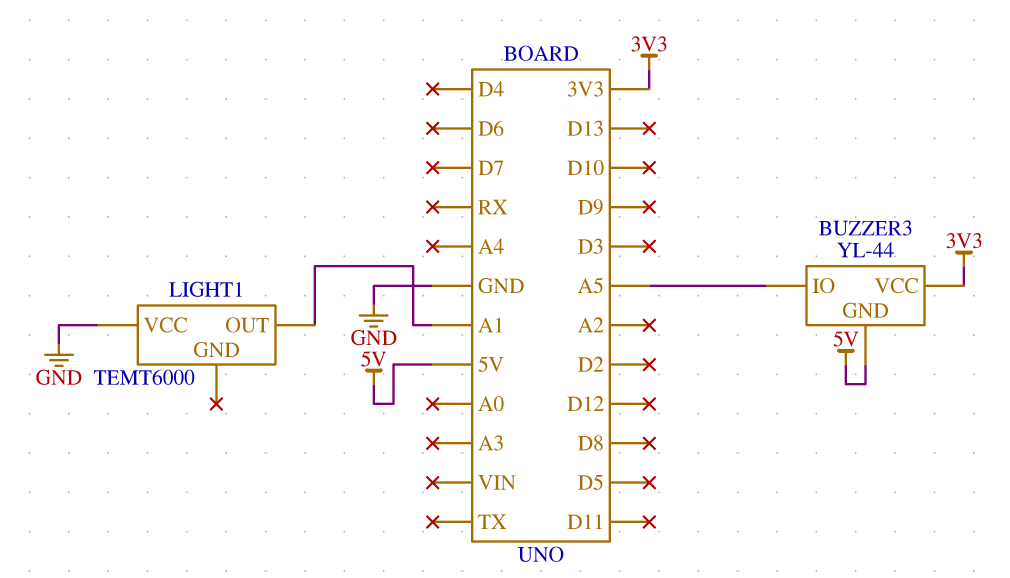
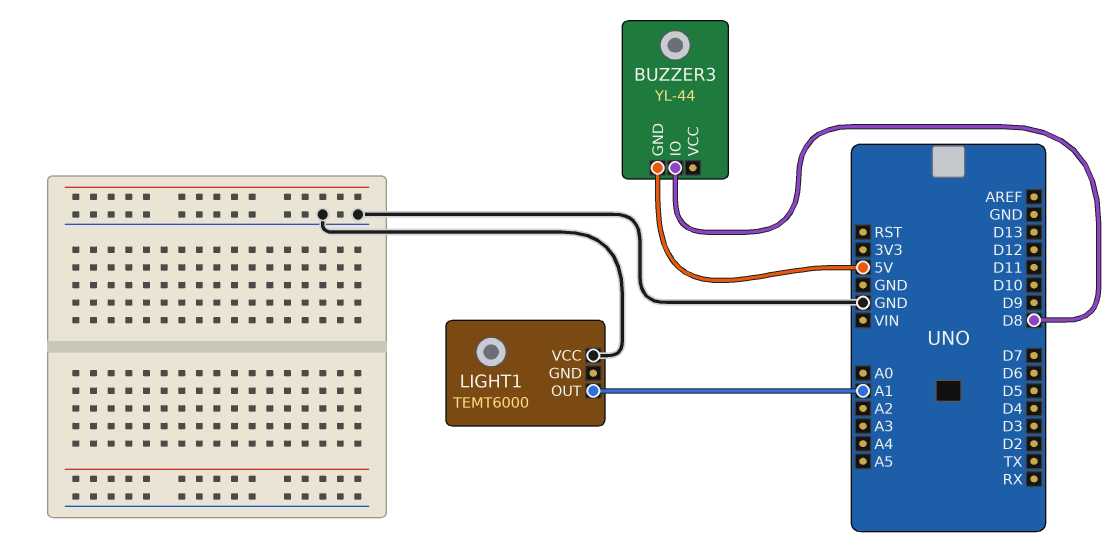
BUZZER3 pin IO: A5 -> D8
BUZZER3 pin VCC: 3V3 -> none

